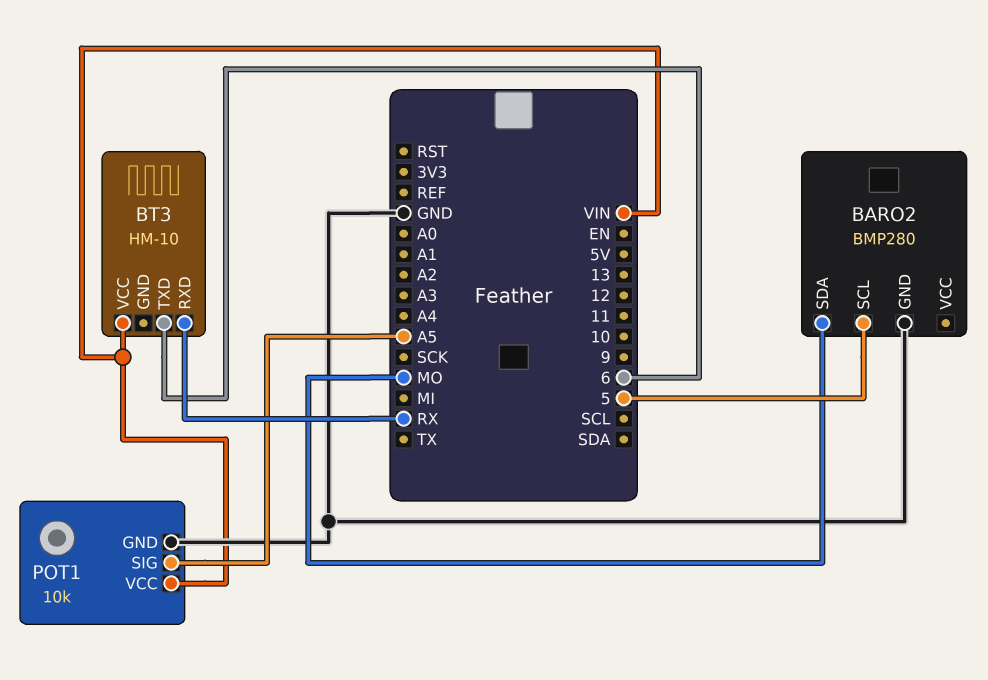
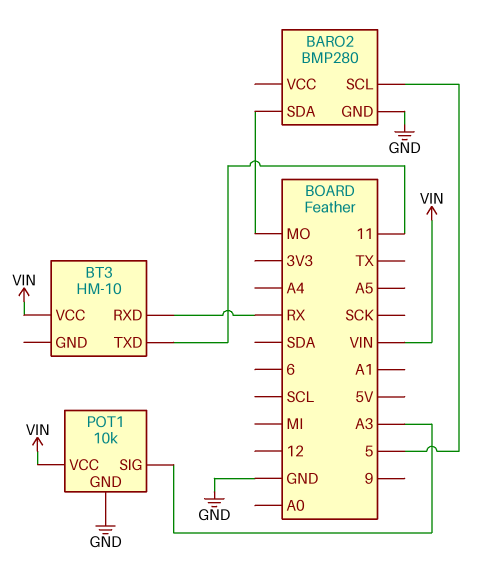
BT3 pin TXD: 6 -> 11
POT1 pin SIG: A5 -> A3

